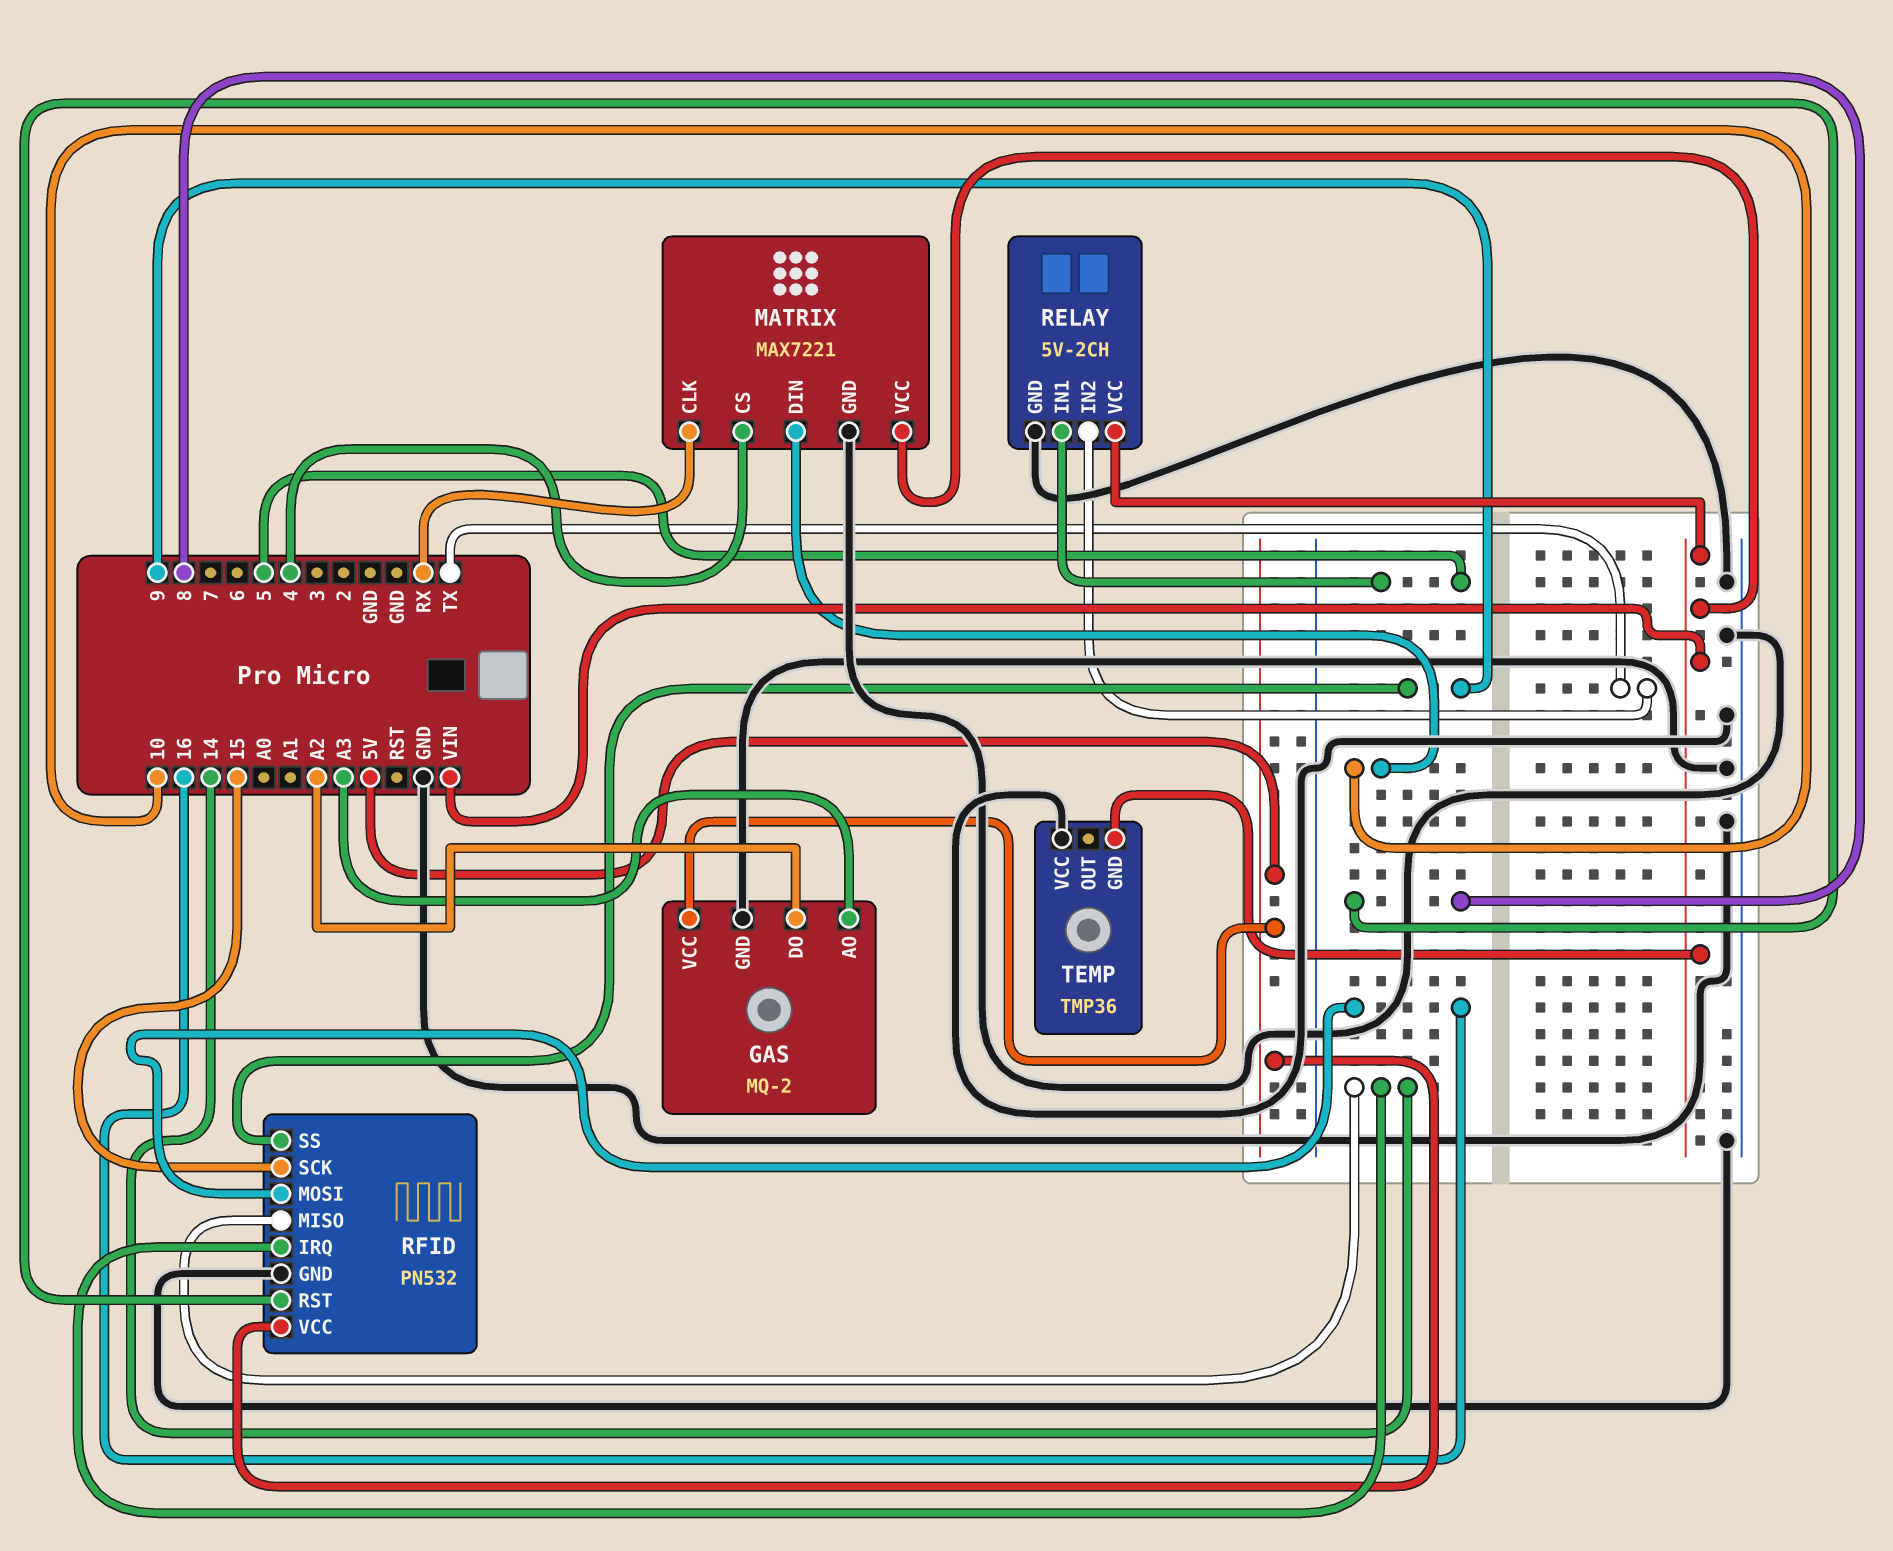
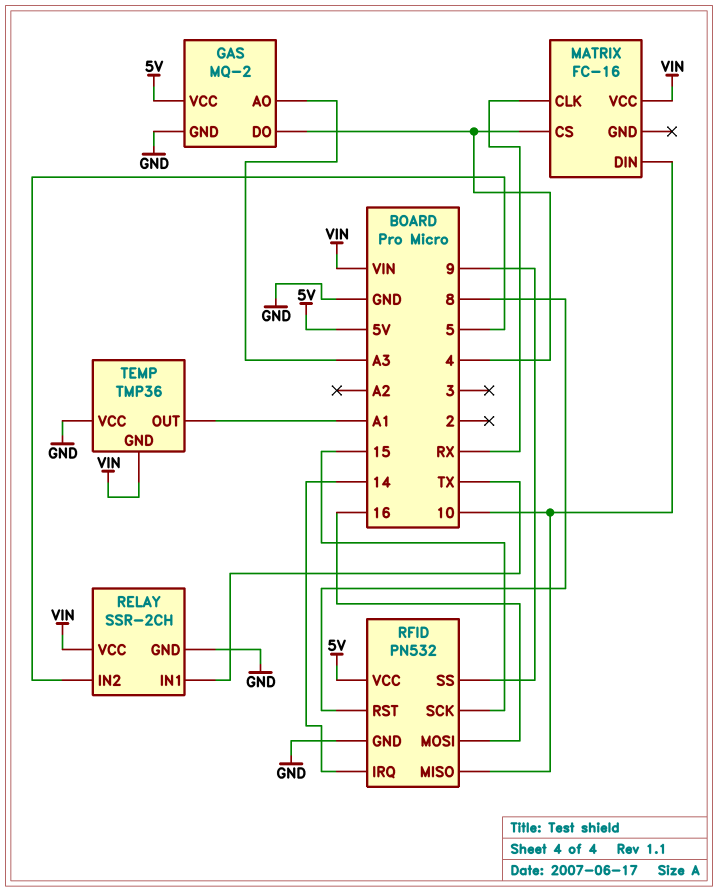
GAS pin DO: A2 -> 4
MATRIX: MAX7221 -> FC-16
MATRIX pin GND: GND -> none
RELAY: 5V-2CH -> SSR-2CH
RELAY pin IN1: 5 -> TX
RELAY pin IN2: TX -> 5
RFID pin MISO: 14 -> 10
TEMP pin OUT: none -> A1

